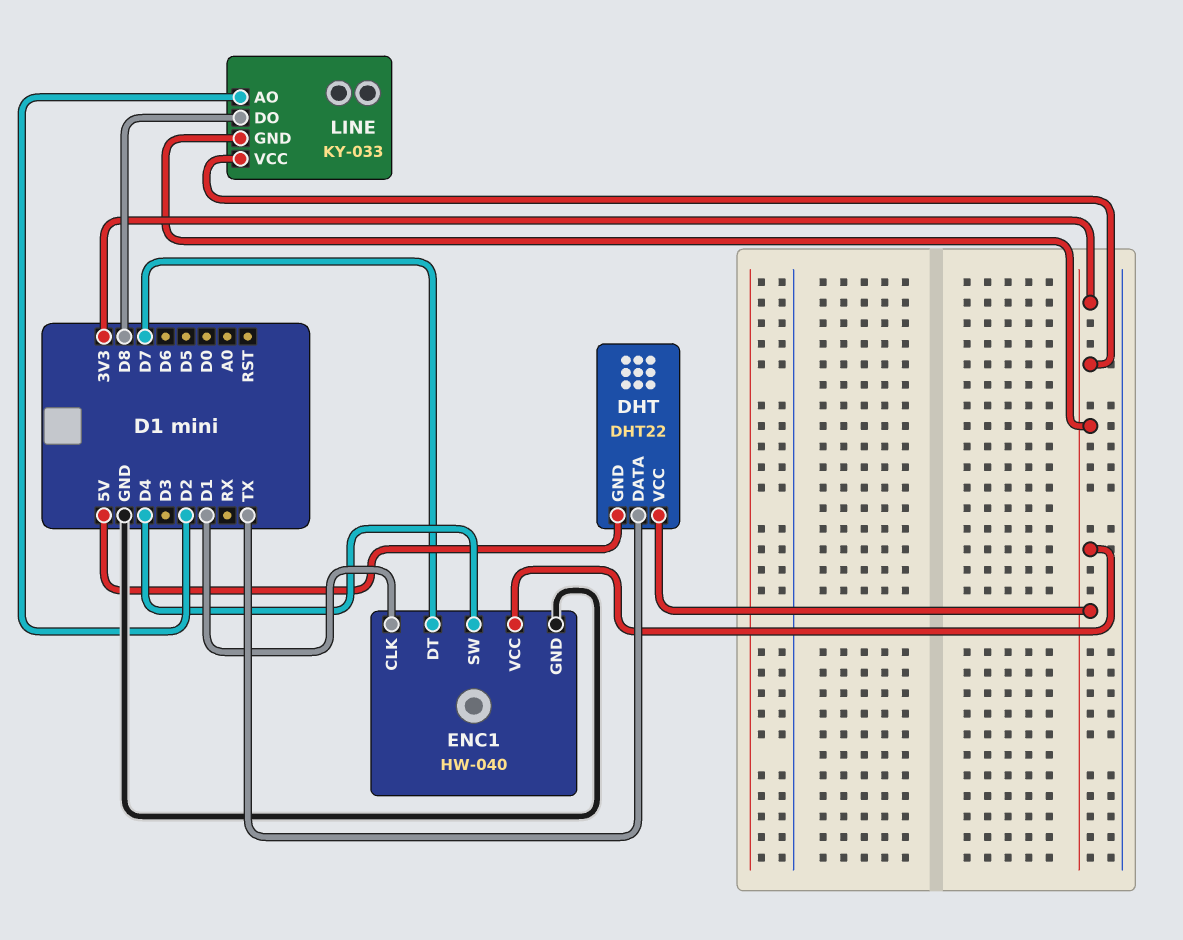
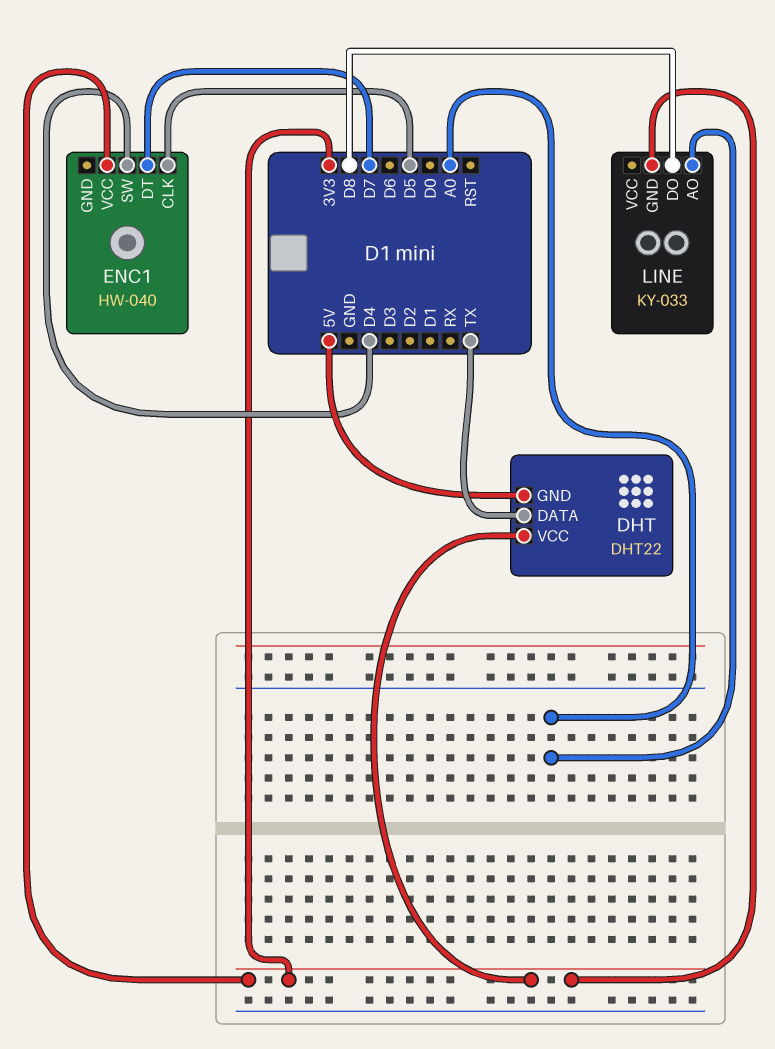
ENC1 pin CLK: D1 -> D5
ENC1 pin GND: GND -> none
LINE pin AO: D2 -> A0
LINE pin VCC: 3V3 -> none

